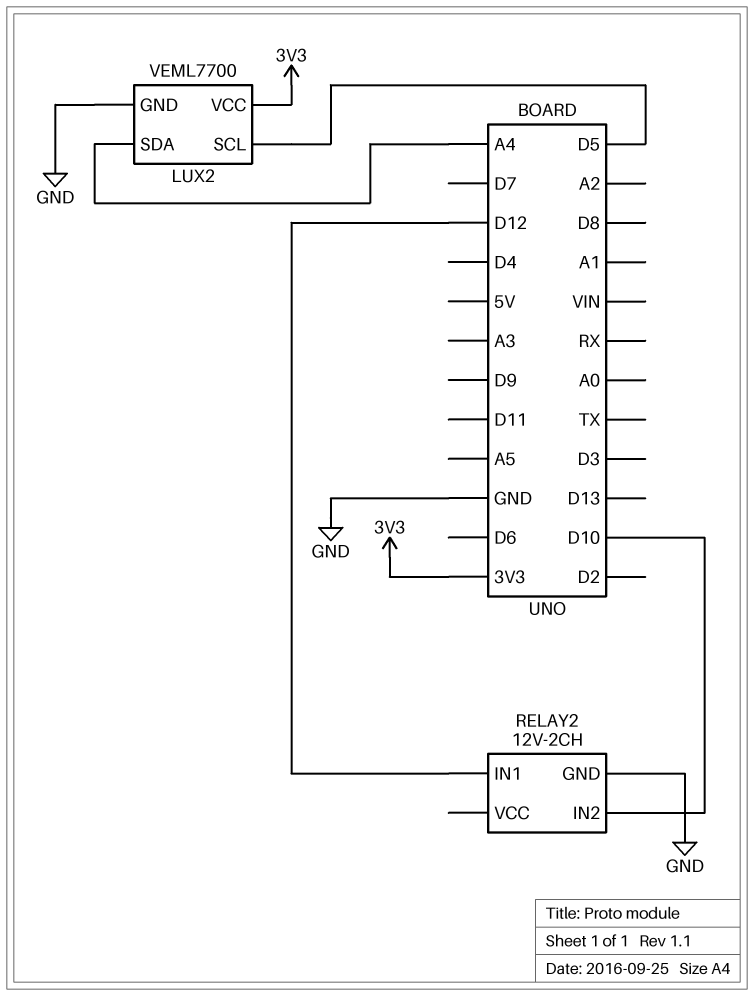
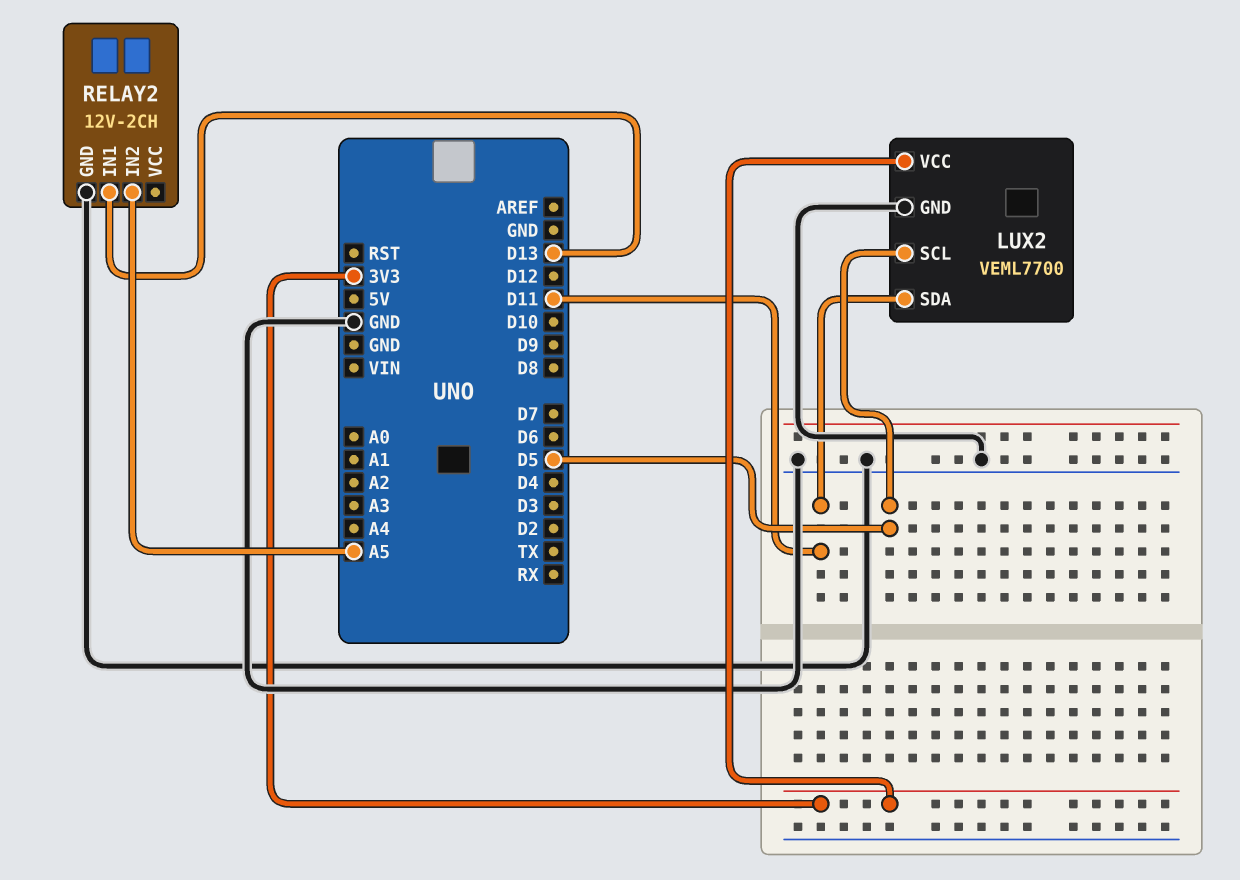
LUX2 pin SDA: A4 -> D11
RELAY2 pin IN1: D12 -> D13
RELAY2 pin IN2: D10 -> A5

